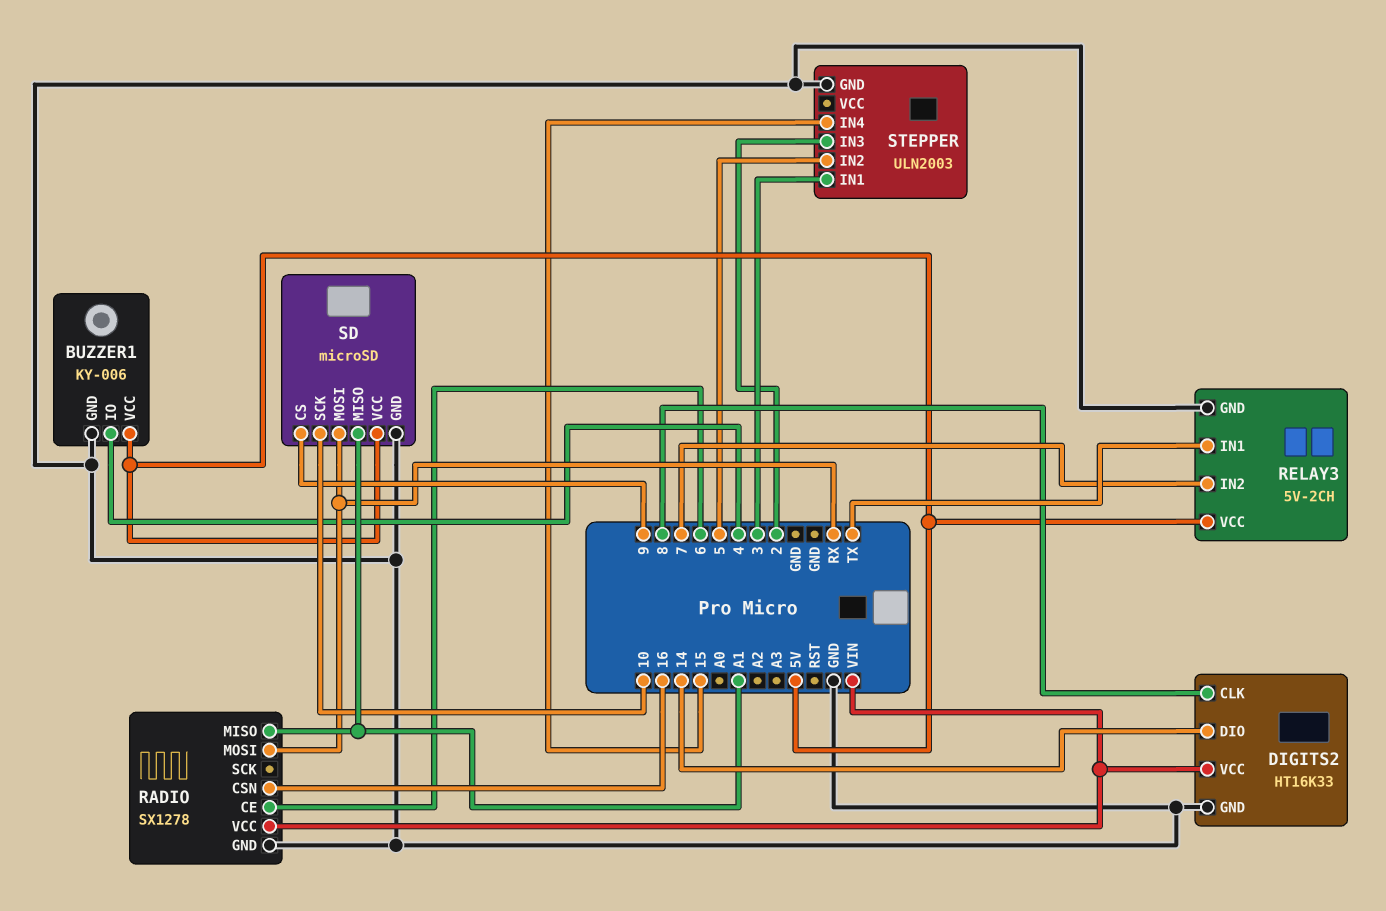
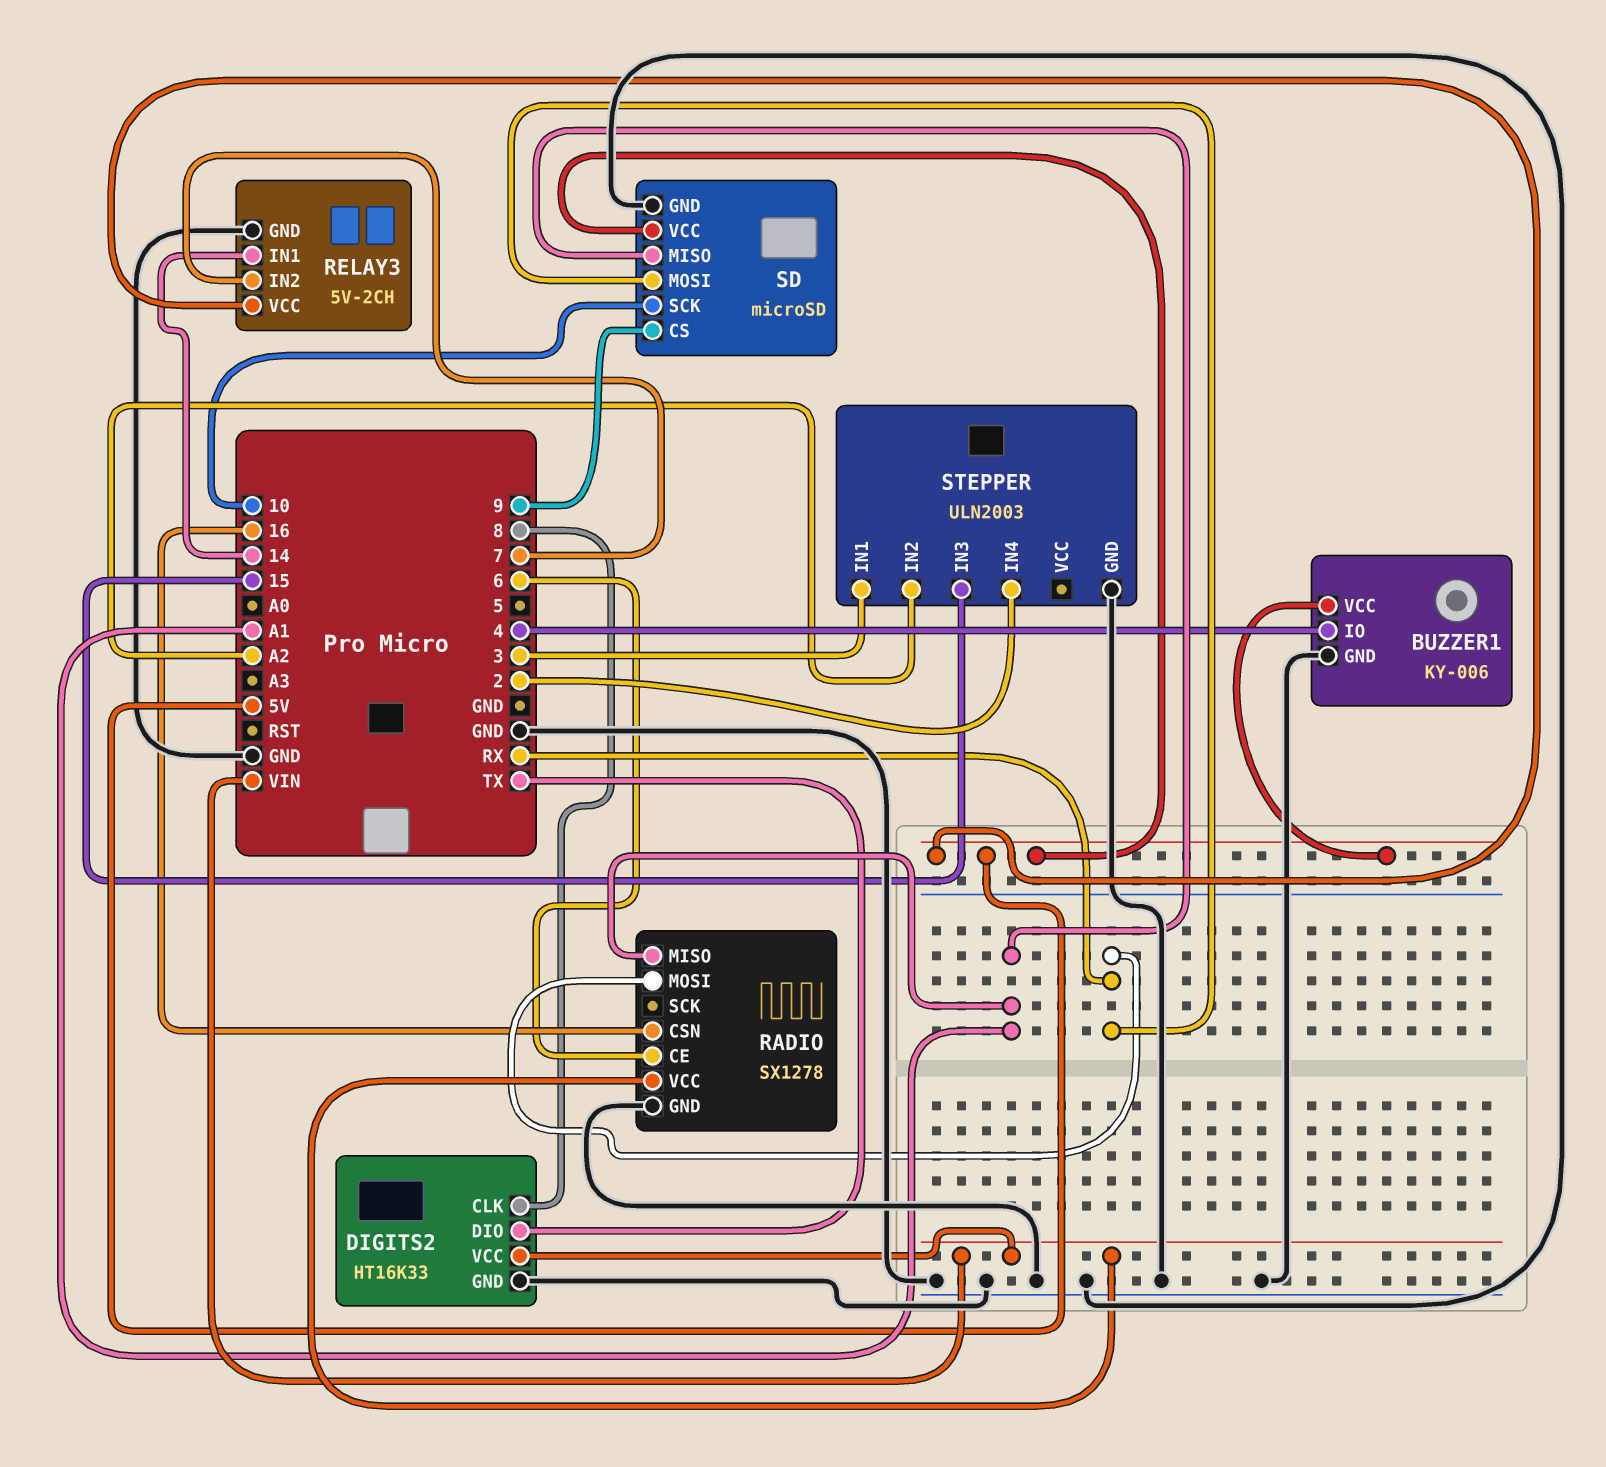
DIGITS2 pin DIO: 14 -> TX
RELAY3 pin IN1: TX -> 14
STEPPER pin IN2: 5 -> A2
STEPPER pin IN3: 2 -> 15
STEPPER pin IN4: 15 -> 2

